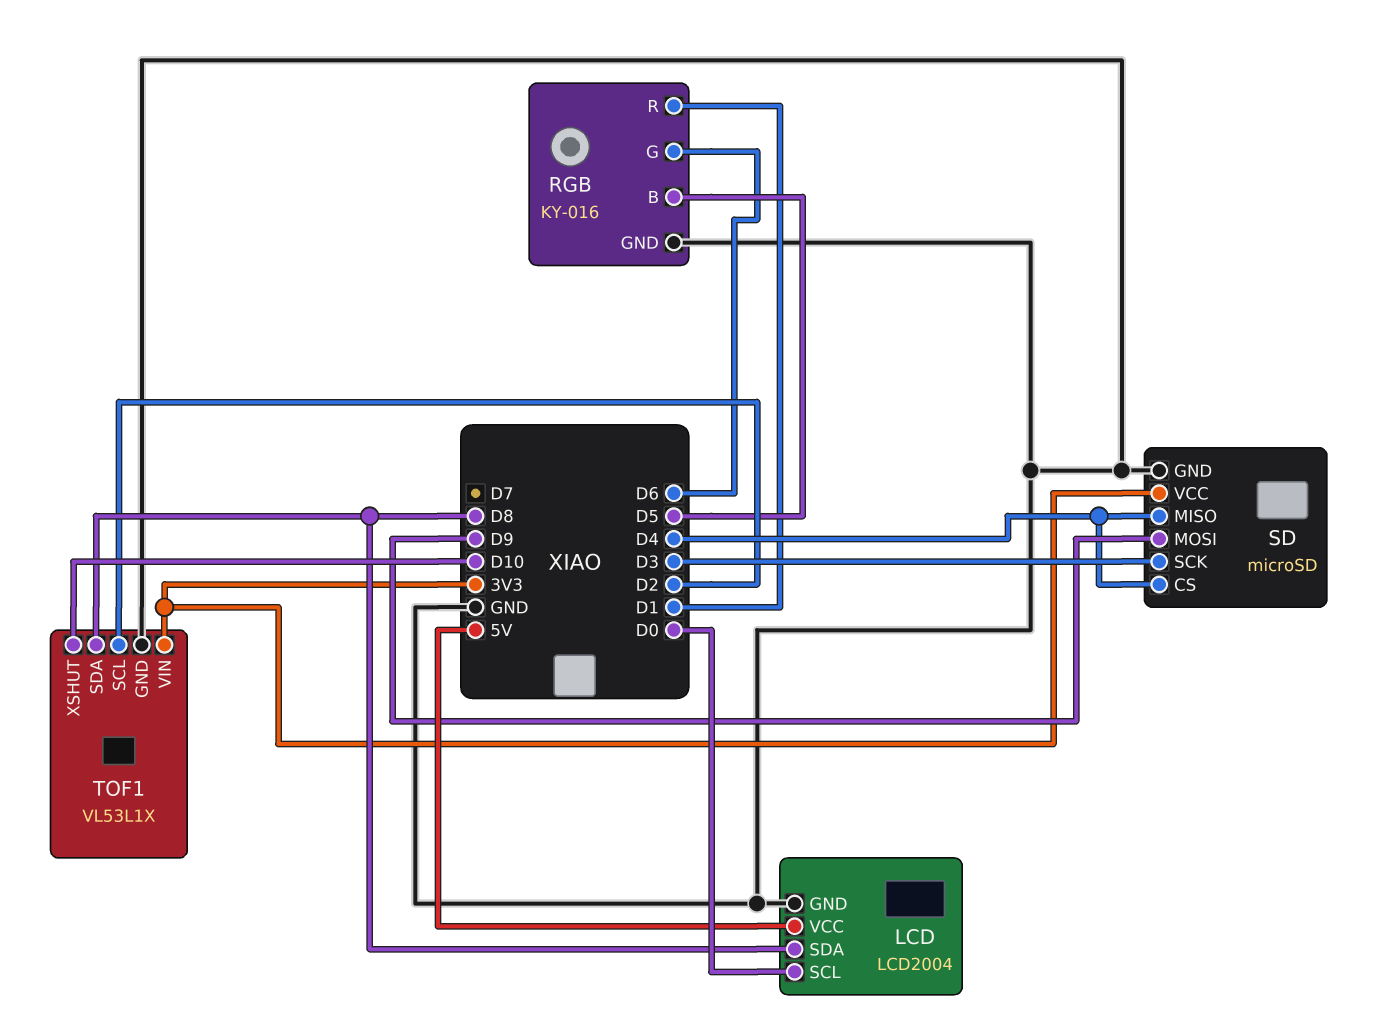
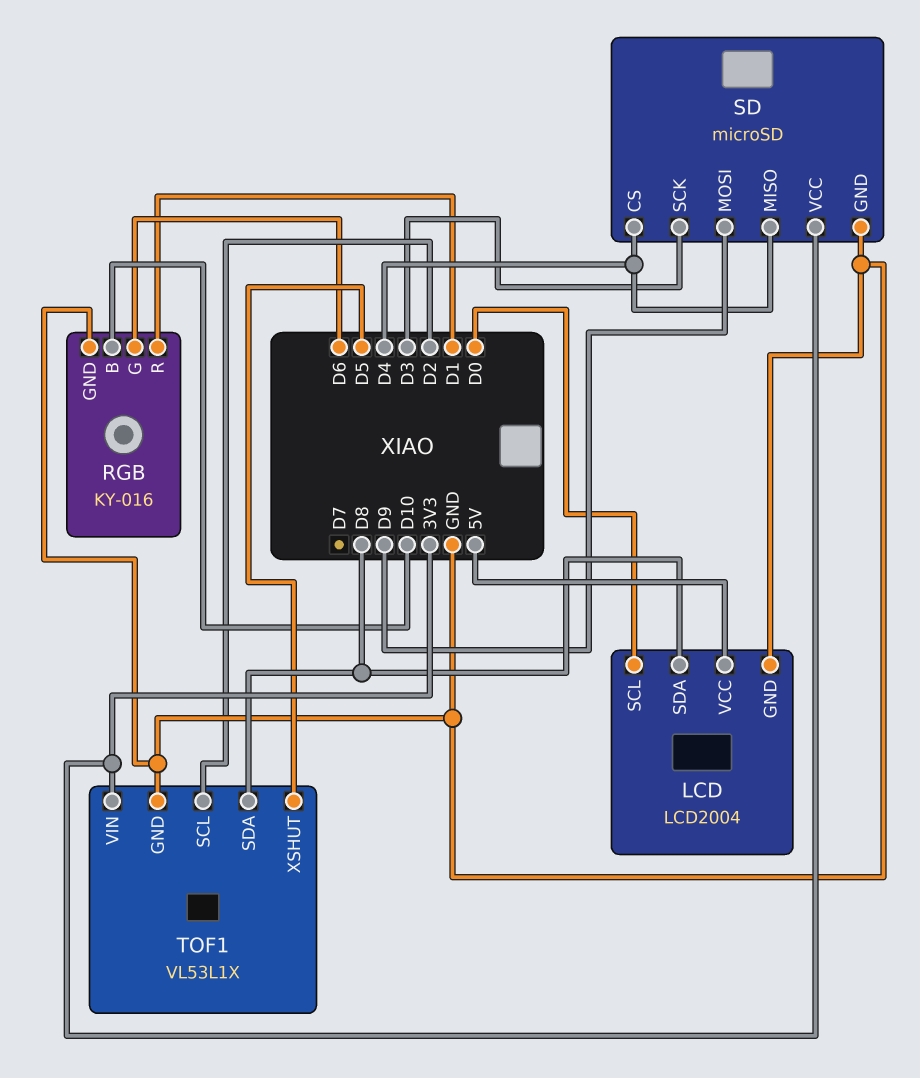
RGB pin B: D5 -> D10
TOF1 pin XSHUT: D10 -> D5

